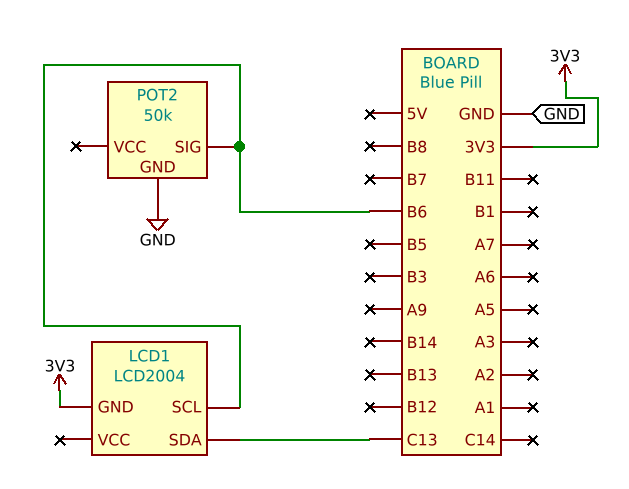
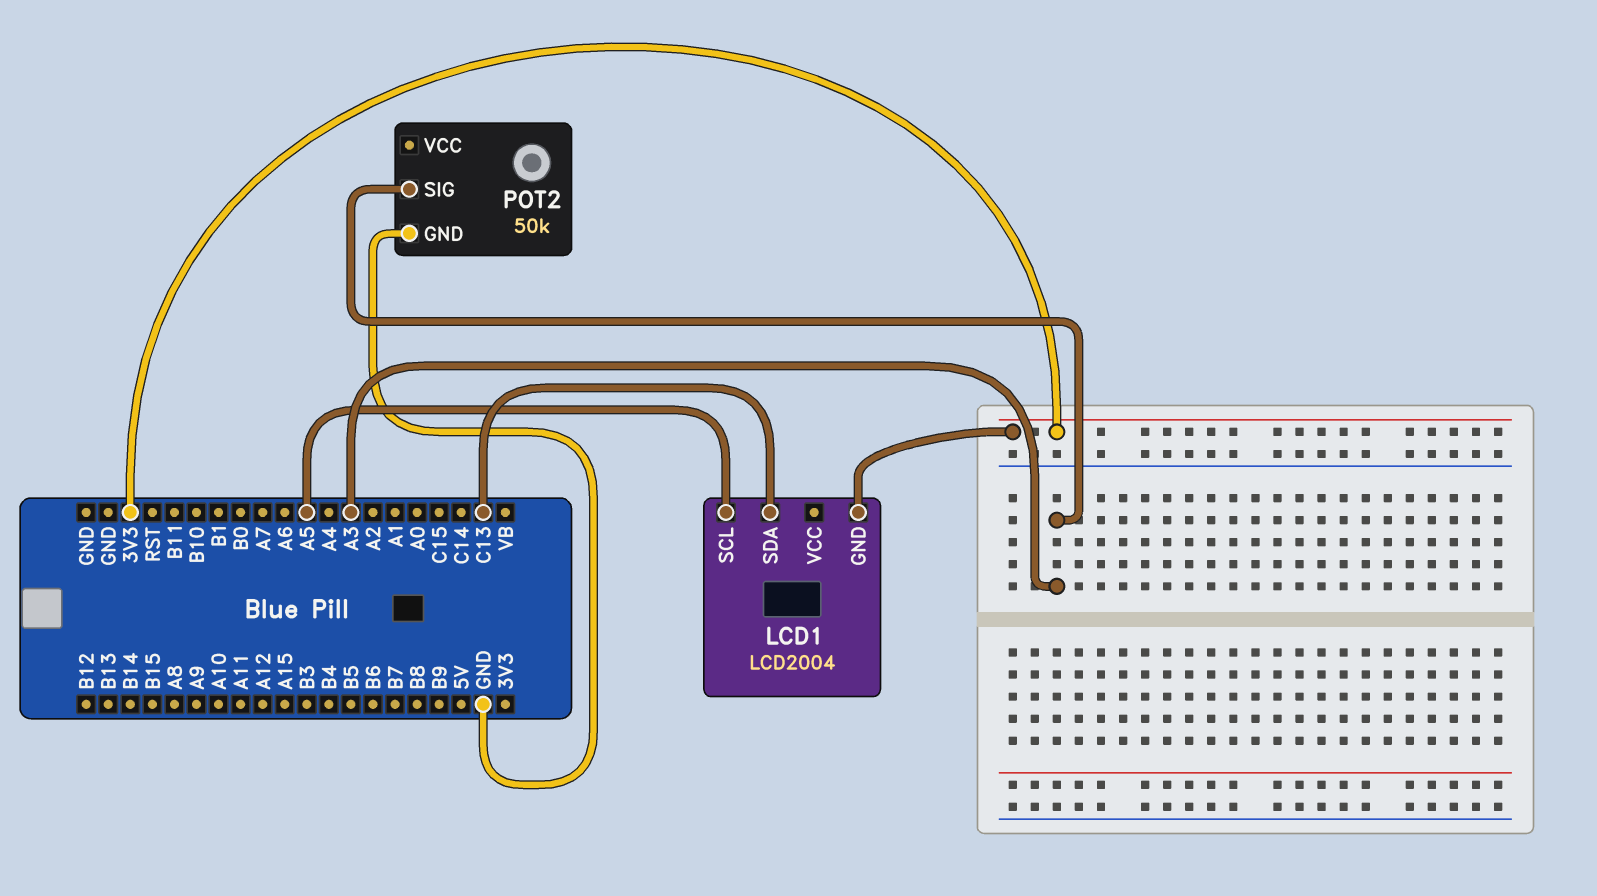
LCD1 pin SCL: B6 -> A5
POT2 pin SIG: B6 -> A3

